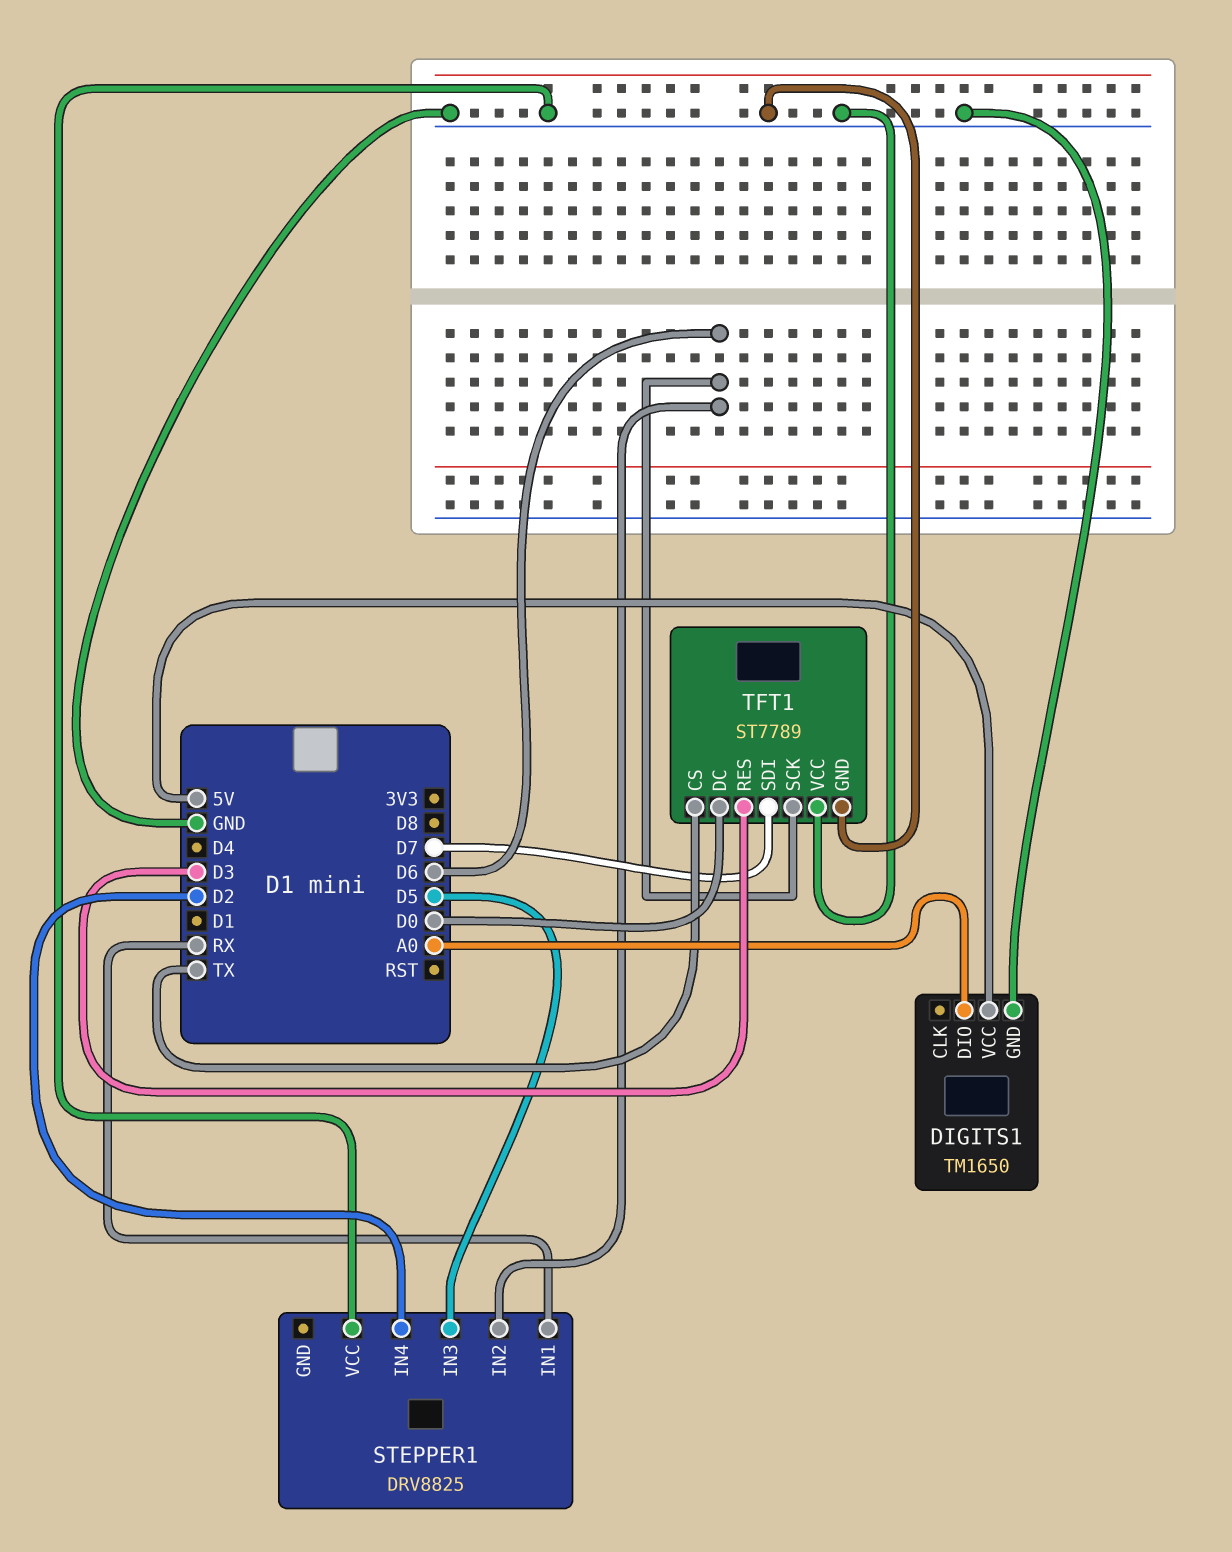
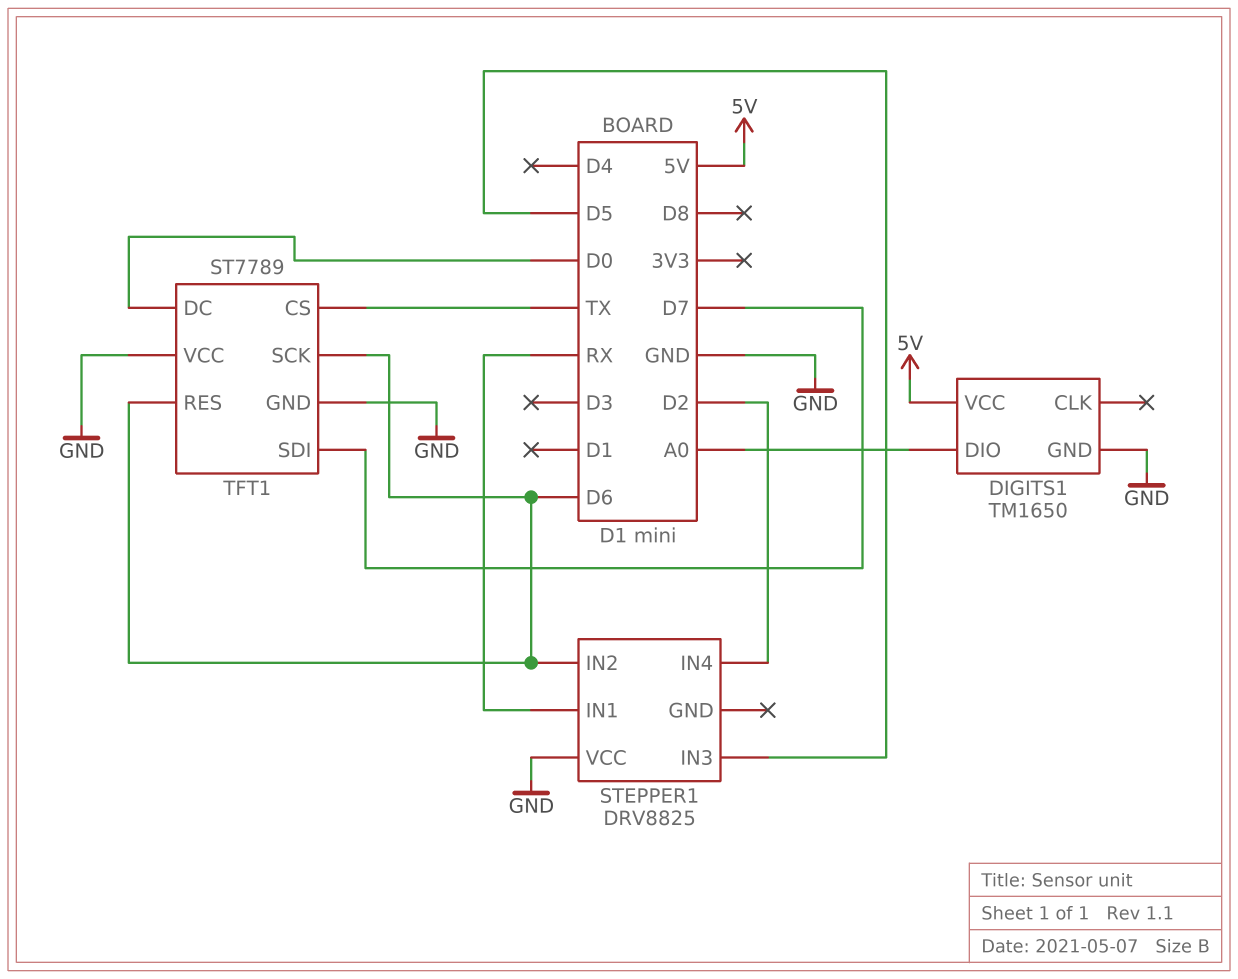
TFT1 pin RES: D3 -> D6

